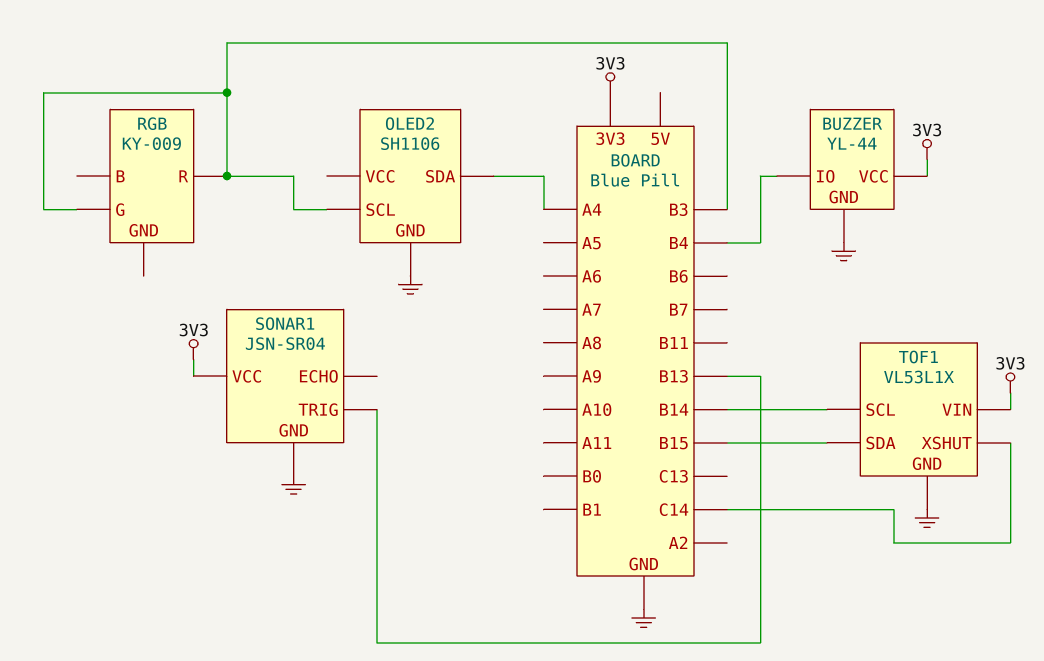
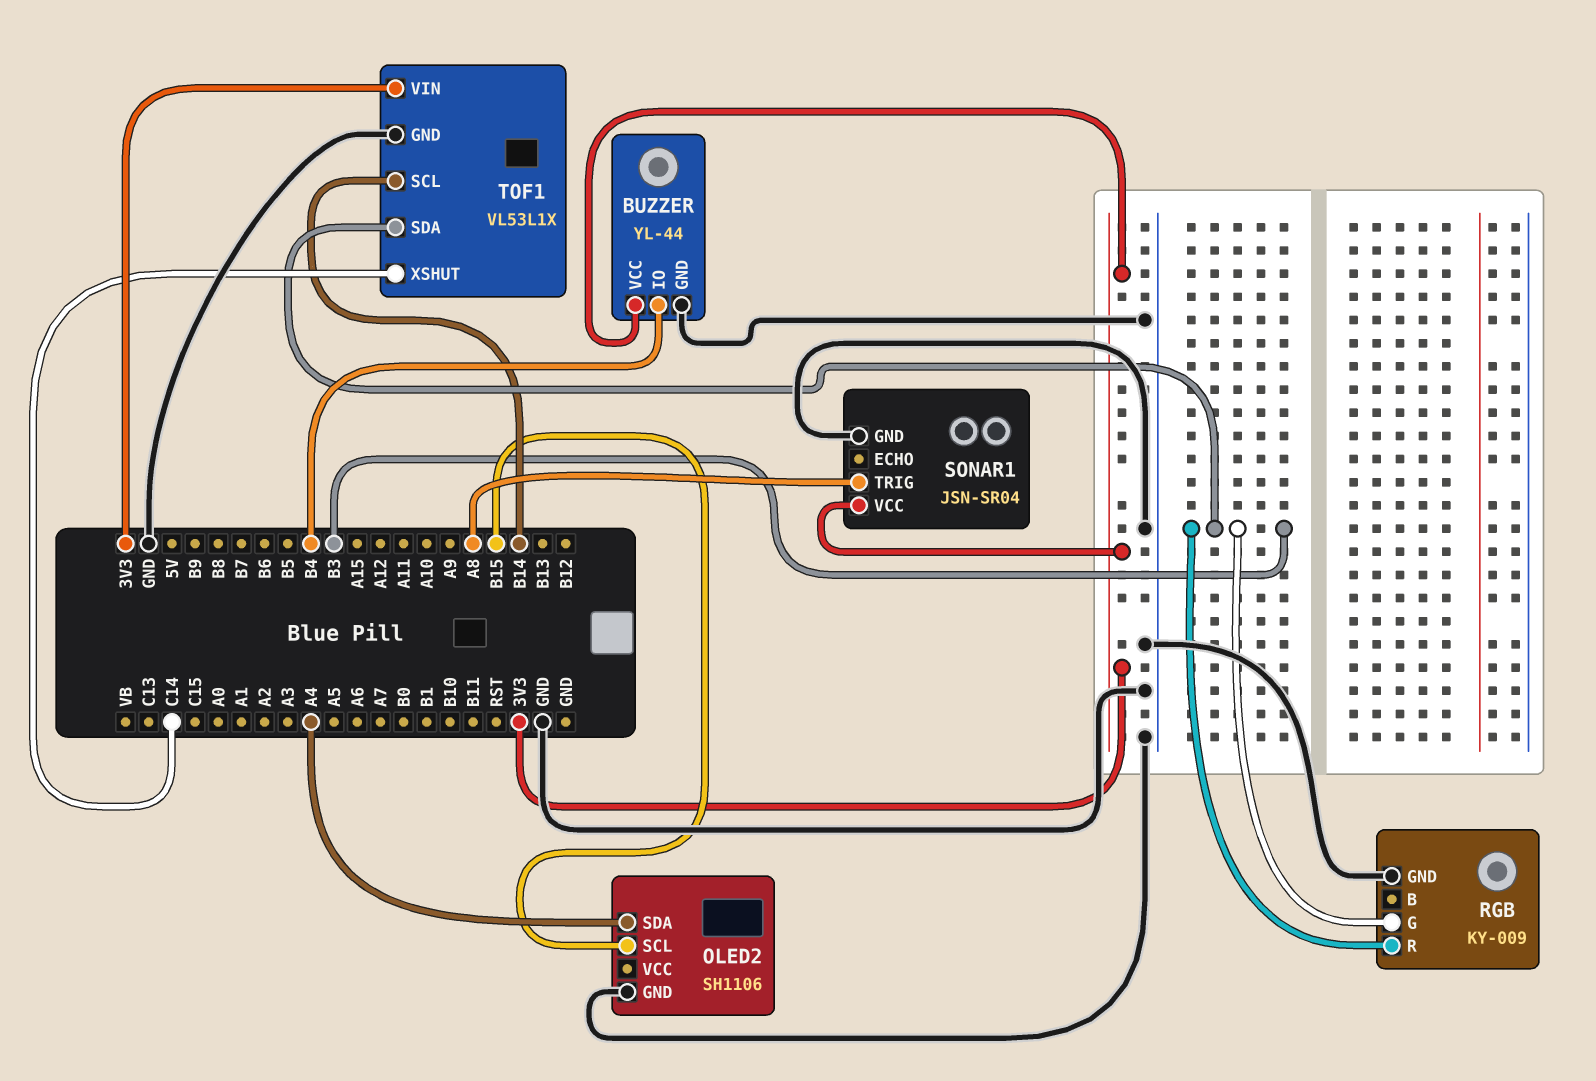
OLED2 pin SCL: B3 -> B15
RGB pin GND: none -> GND
SONAR1 pin TRIG: B13 -> A8
TOF1 pin SDA: B15 -> B3

